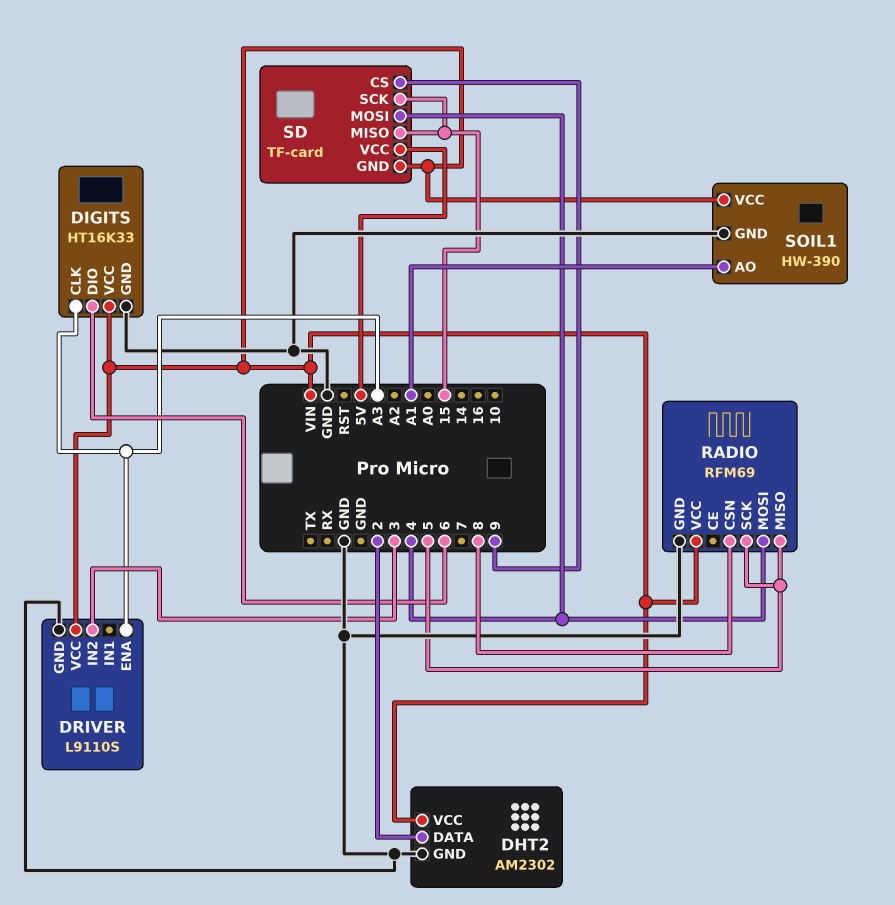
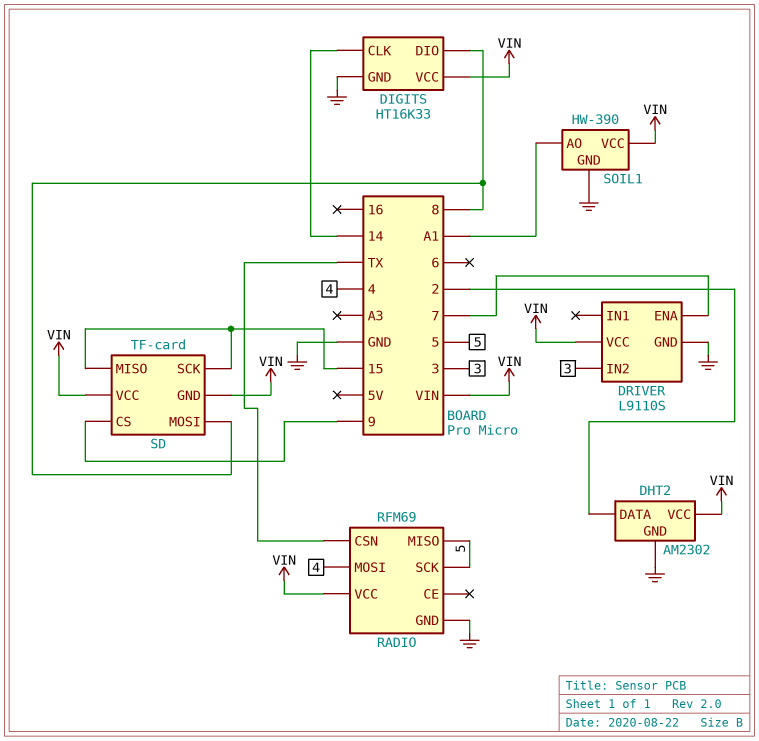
DIGITS pin CLK: A3 -> 14
DIGITS pin DIO: 6 -> 8
DRIVER pin ENA: A3 -> 7
RADIO pin CSN: 8 -> TX
SD pin MOSI: 4 -> 8
SD pin VCC: 5V -> VIN

